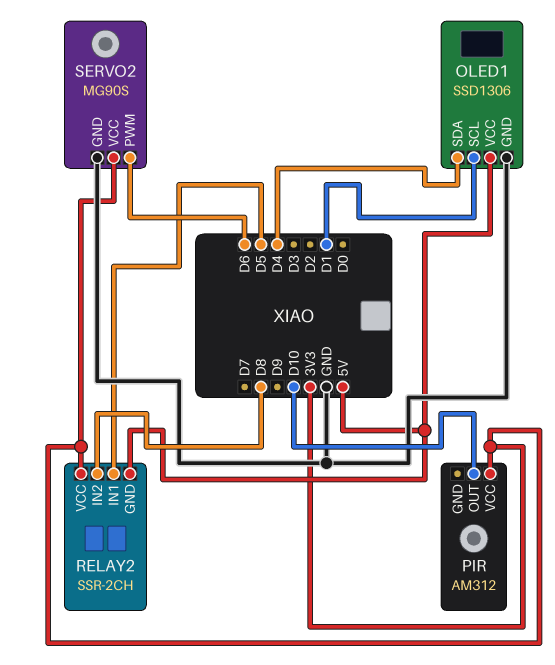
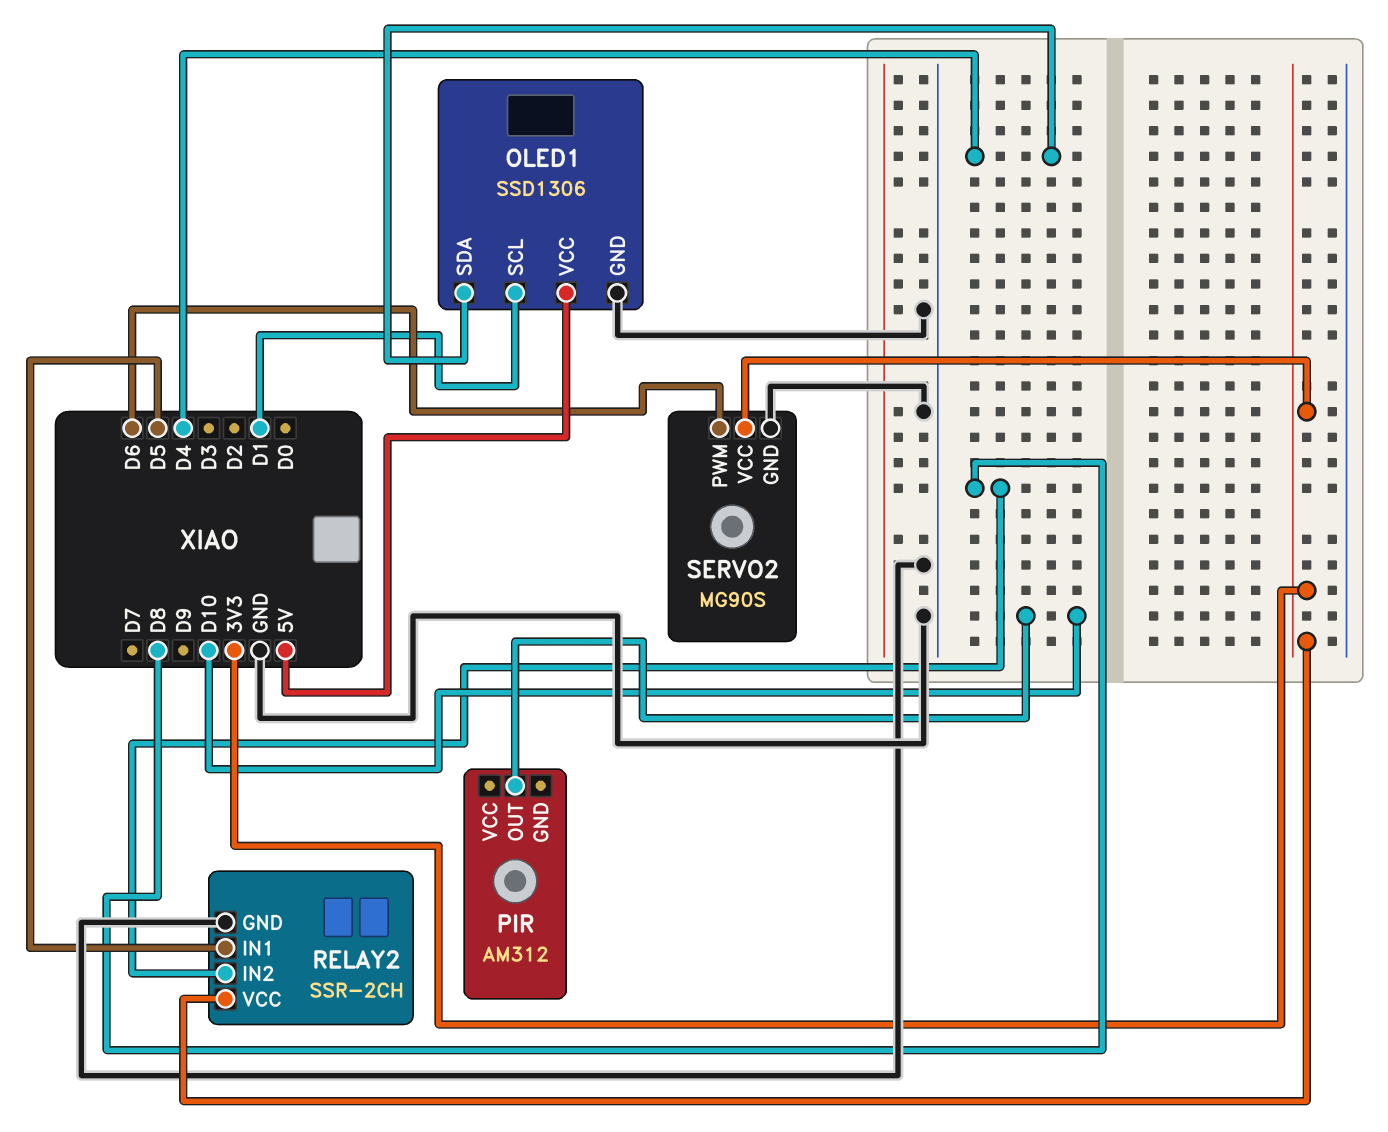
PIR pin VCC: 3V3 -> none
RELAY2 pin GND: 5V -> GND

